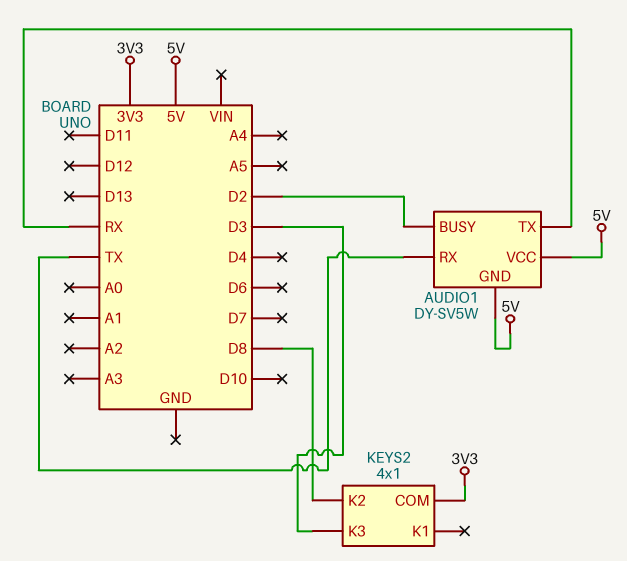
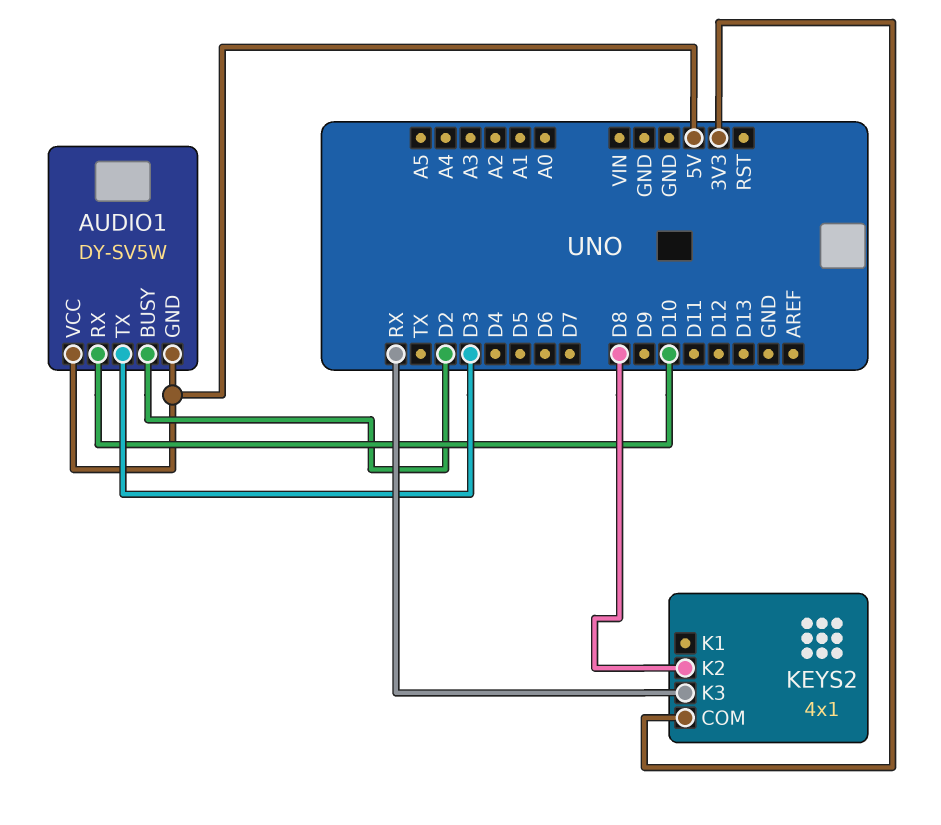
AUDIO1 pin RX: TX -> D10
AUDIO1 pin TX: RX -> D3
KEYS2 pin K3: D3 -> RX

